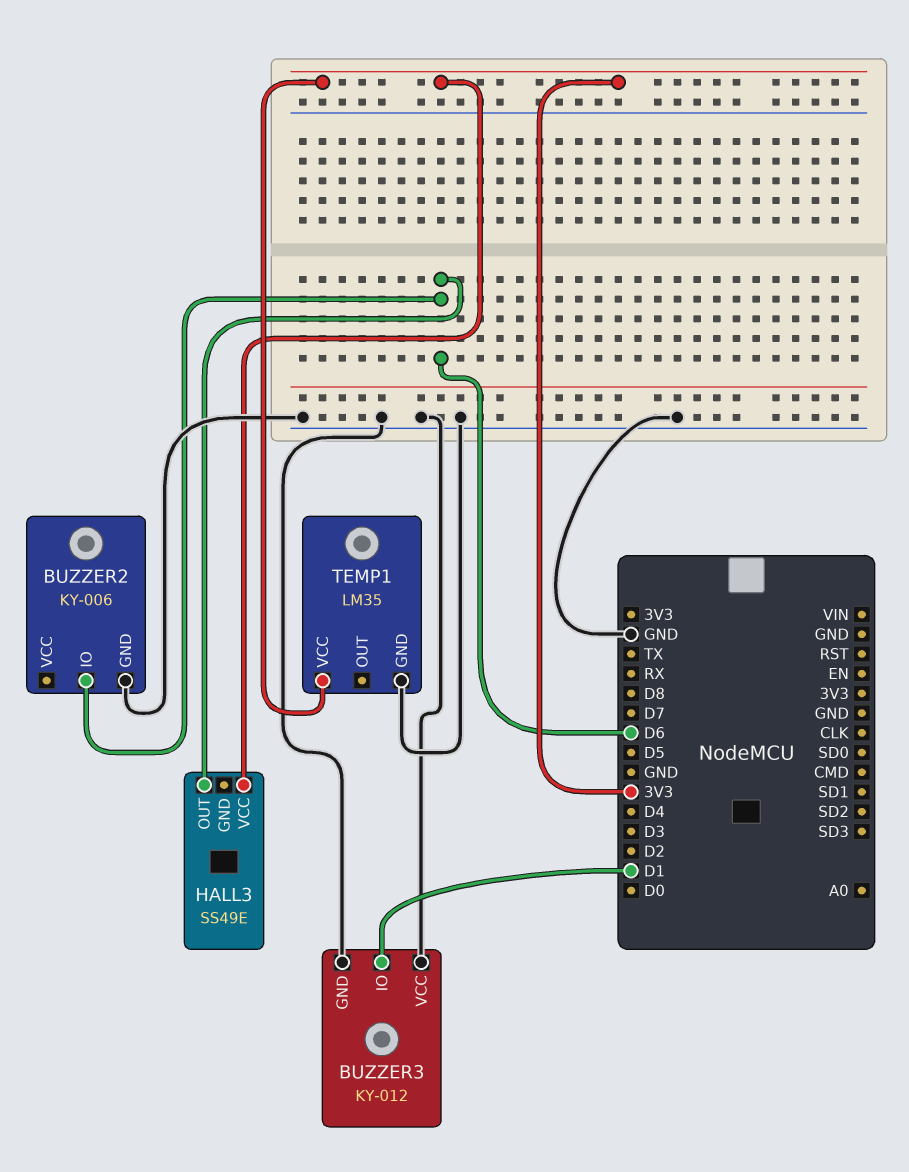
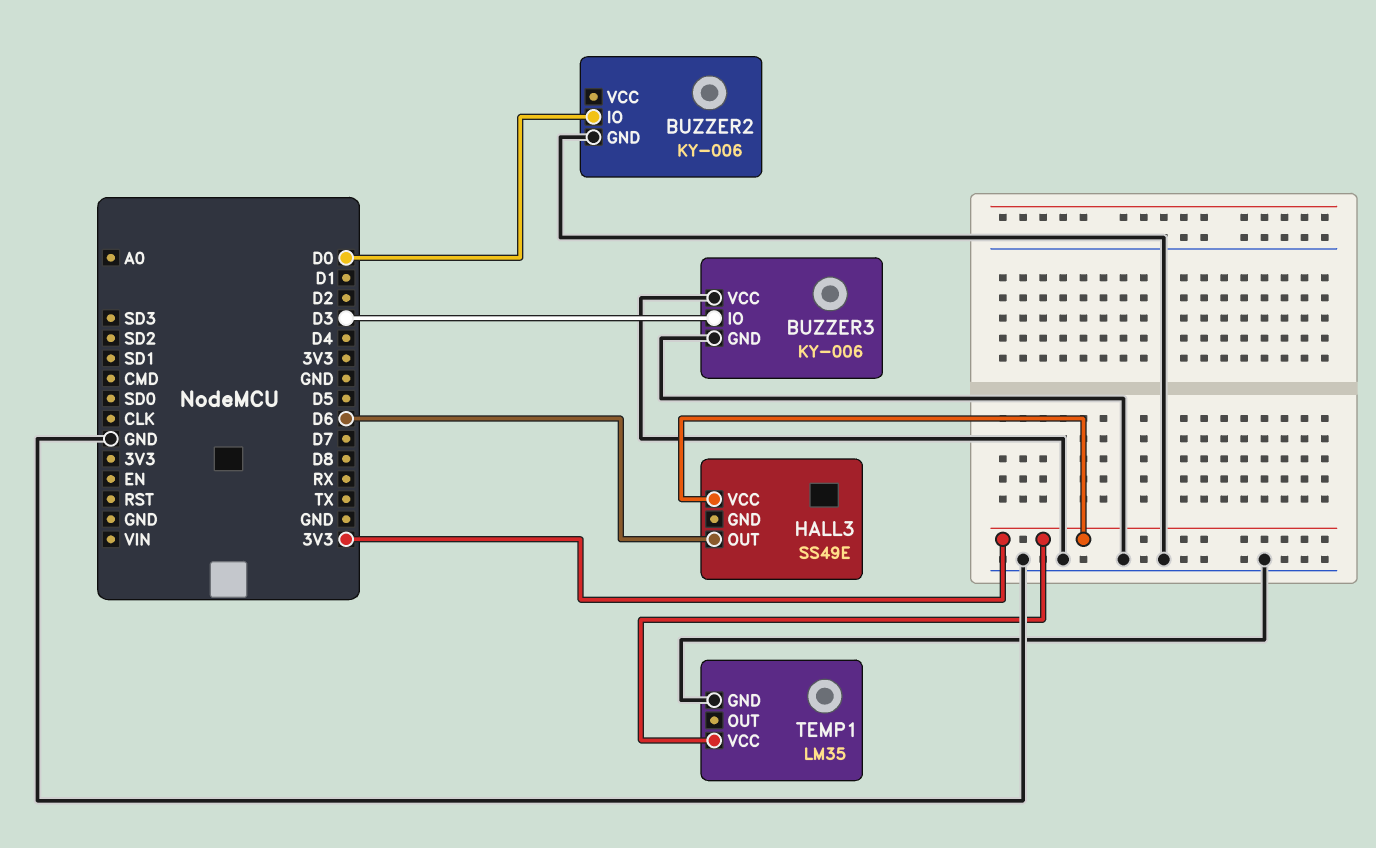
BUZZER2 pin IO: D6 -> D0
BUZZER3: KY-012 -> KY-006
BUZZER3 pin IO: D1 -> D3

